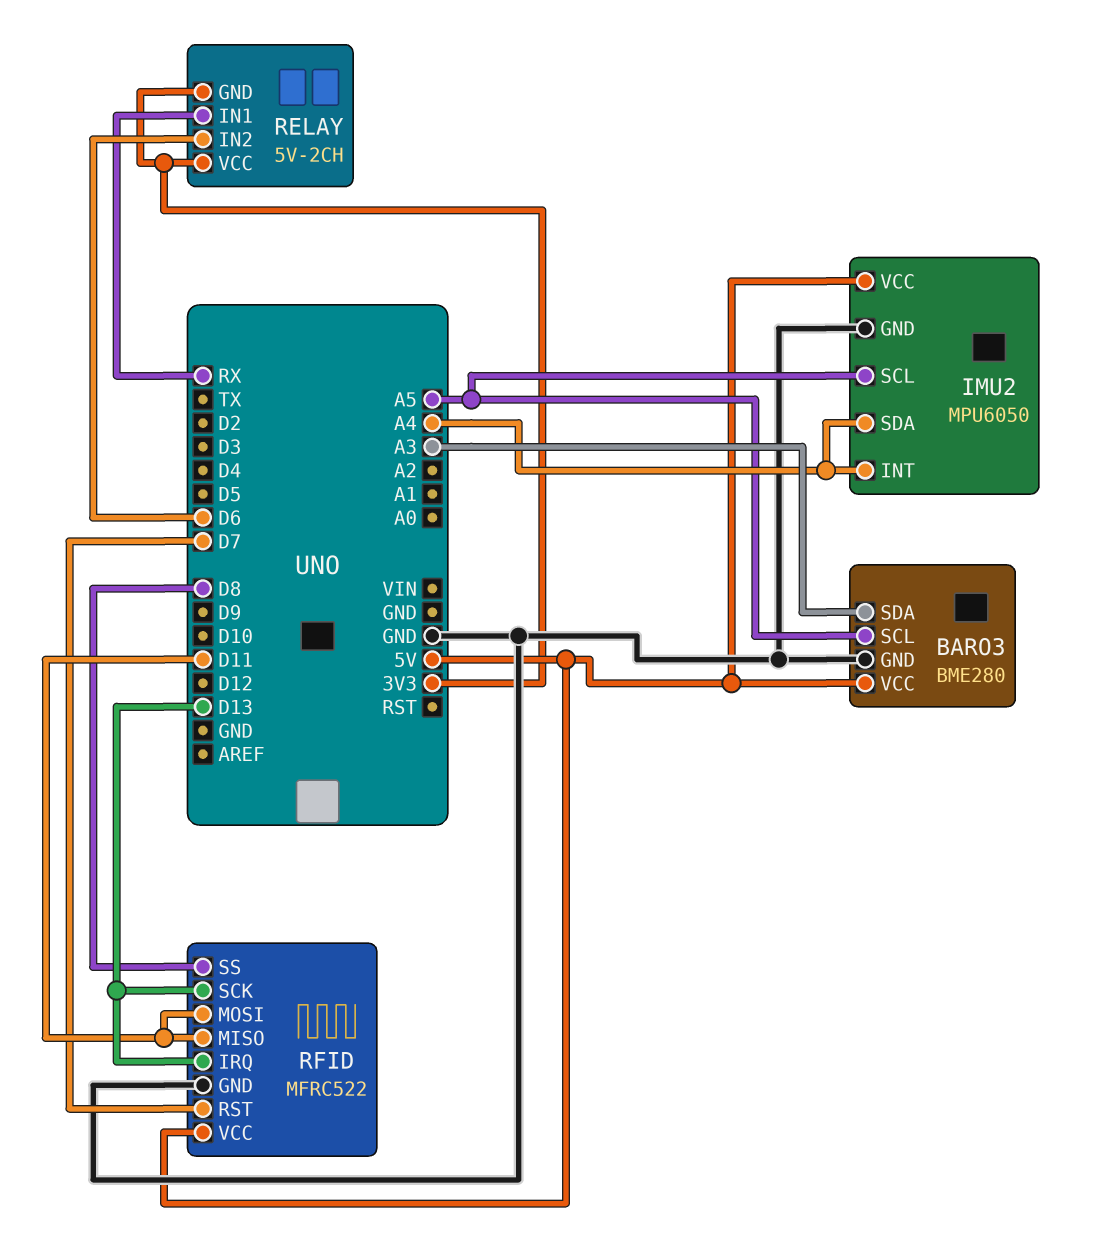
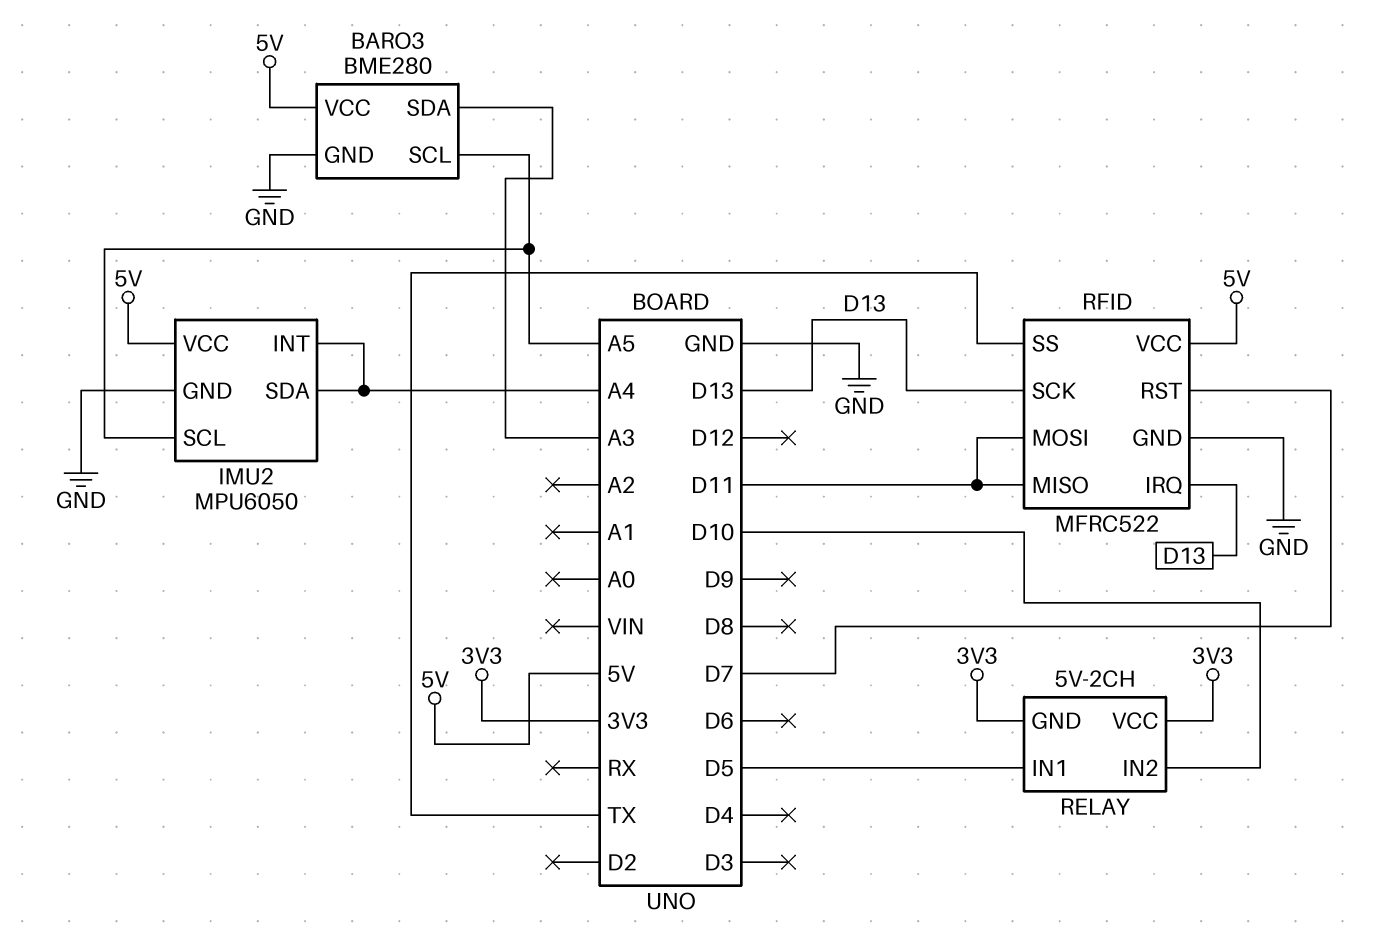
RELAY pin IN1: RX -> D5
RELAY pin IN2: D6 -> D10
RFID pin SS: D8 -> TX

